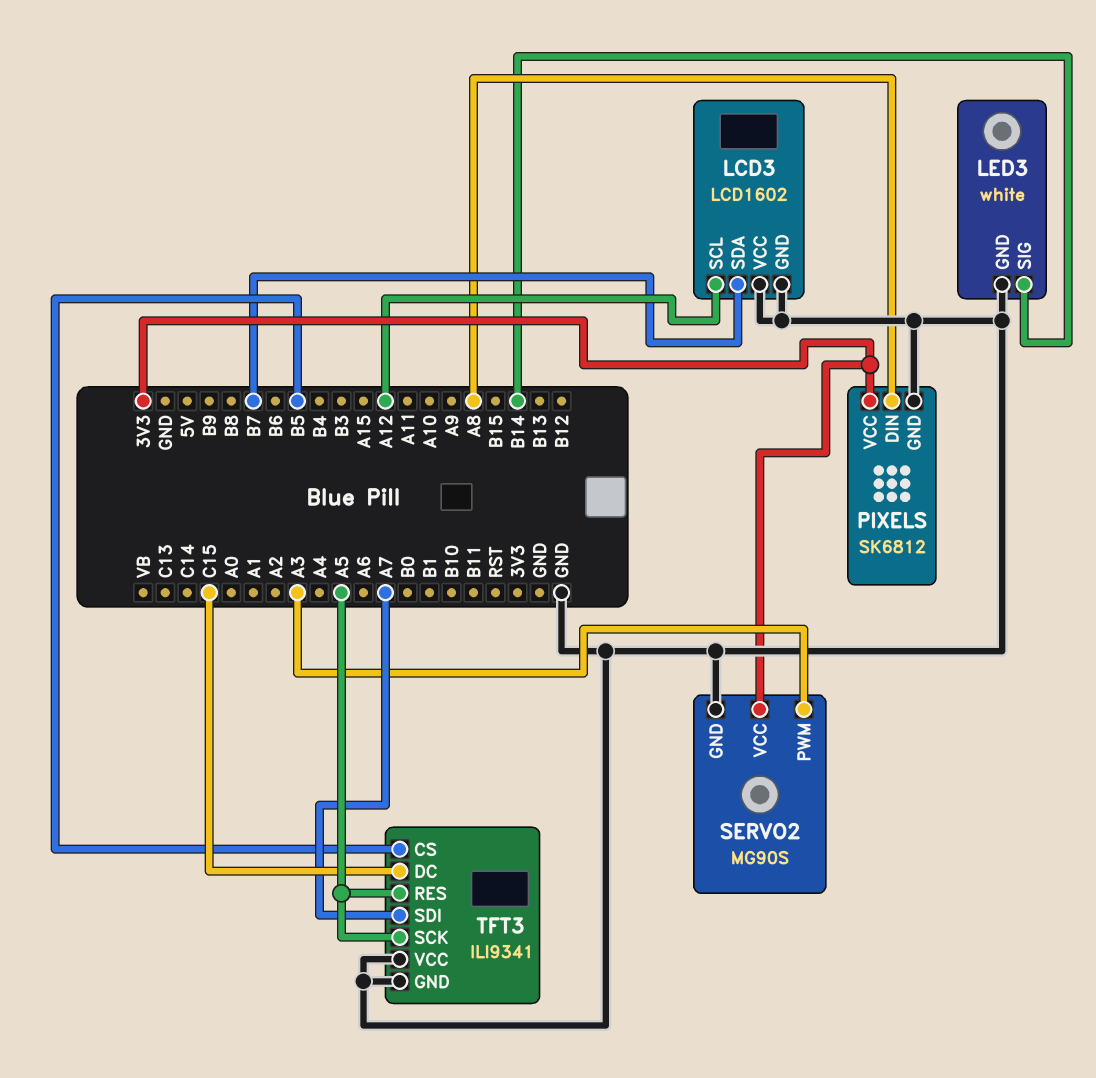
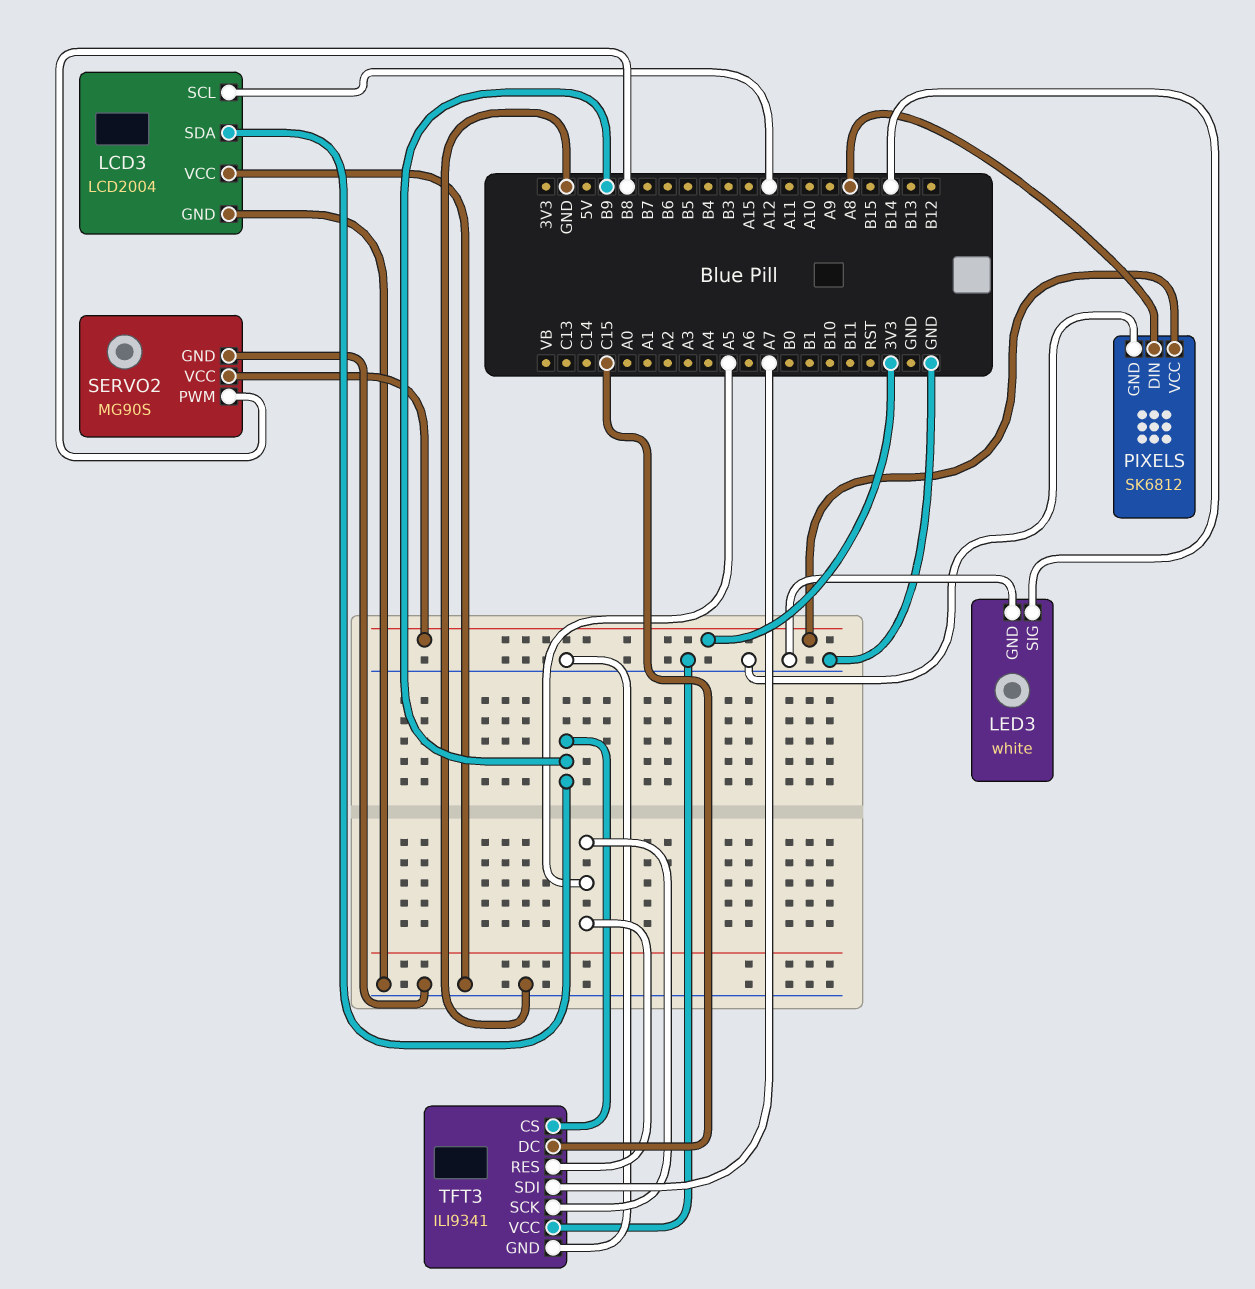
LCD3: LCD1602 -> LCD2004
LCD3 pin SDA: B7 -> B9
SERVO2 pin PWM: A3 -> B8
TFT3 pin CS: B5 -> B9

